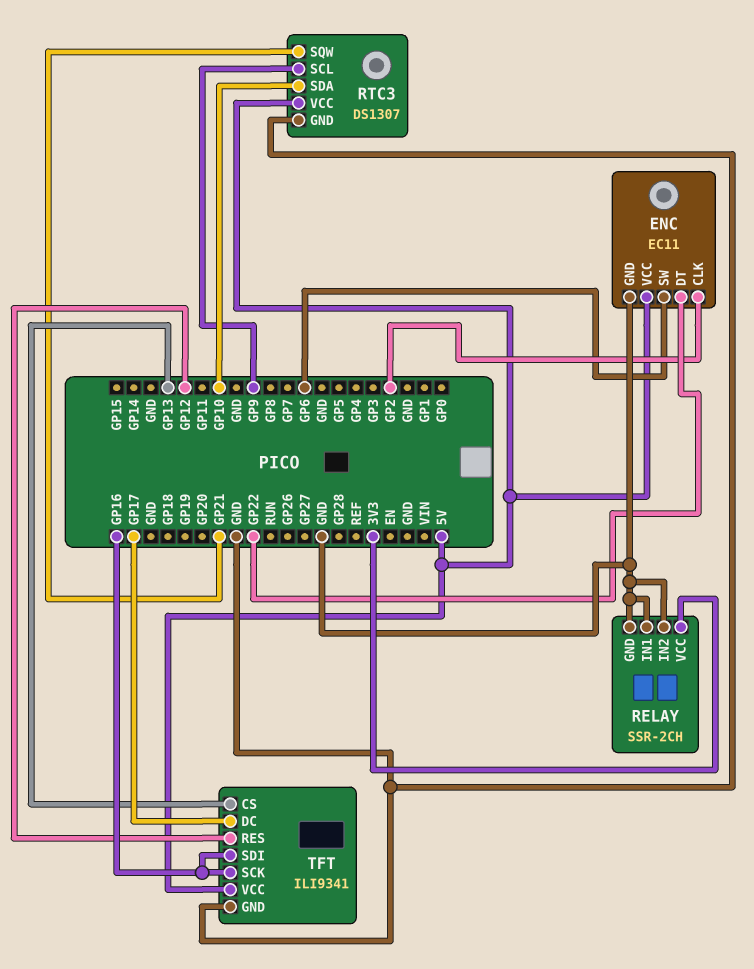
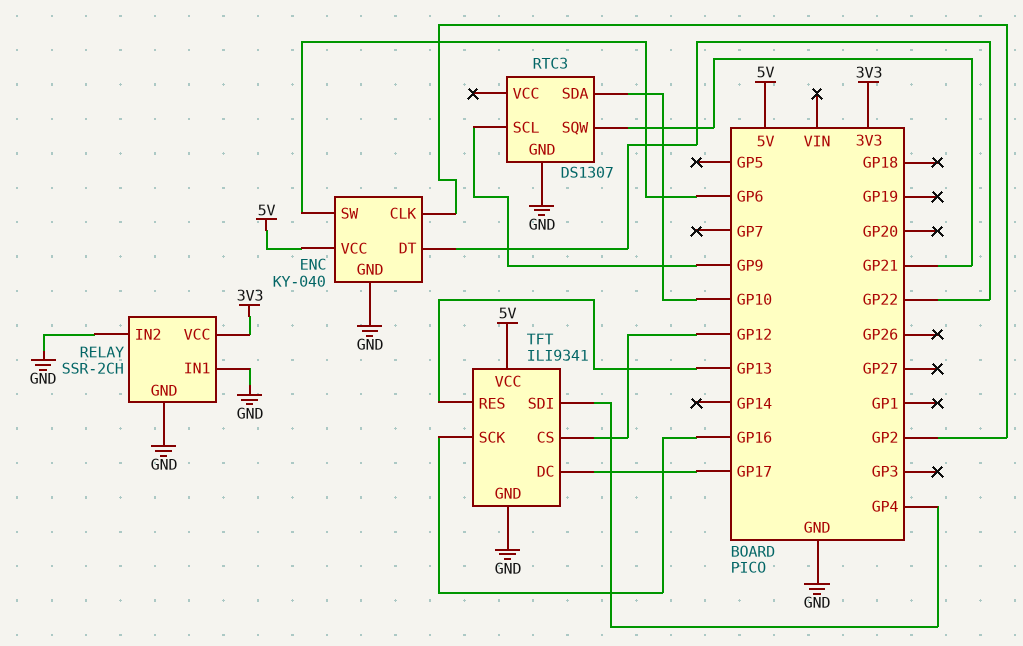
ENC: EC11 -> KY-040
RTC3 pin VCC: 5V -> none
TFT pin CS: GP13 -> GP12
TFT pin RES: GP12 -> GP13
TFT pin SDI: GP16 -> GP4

